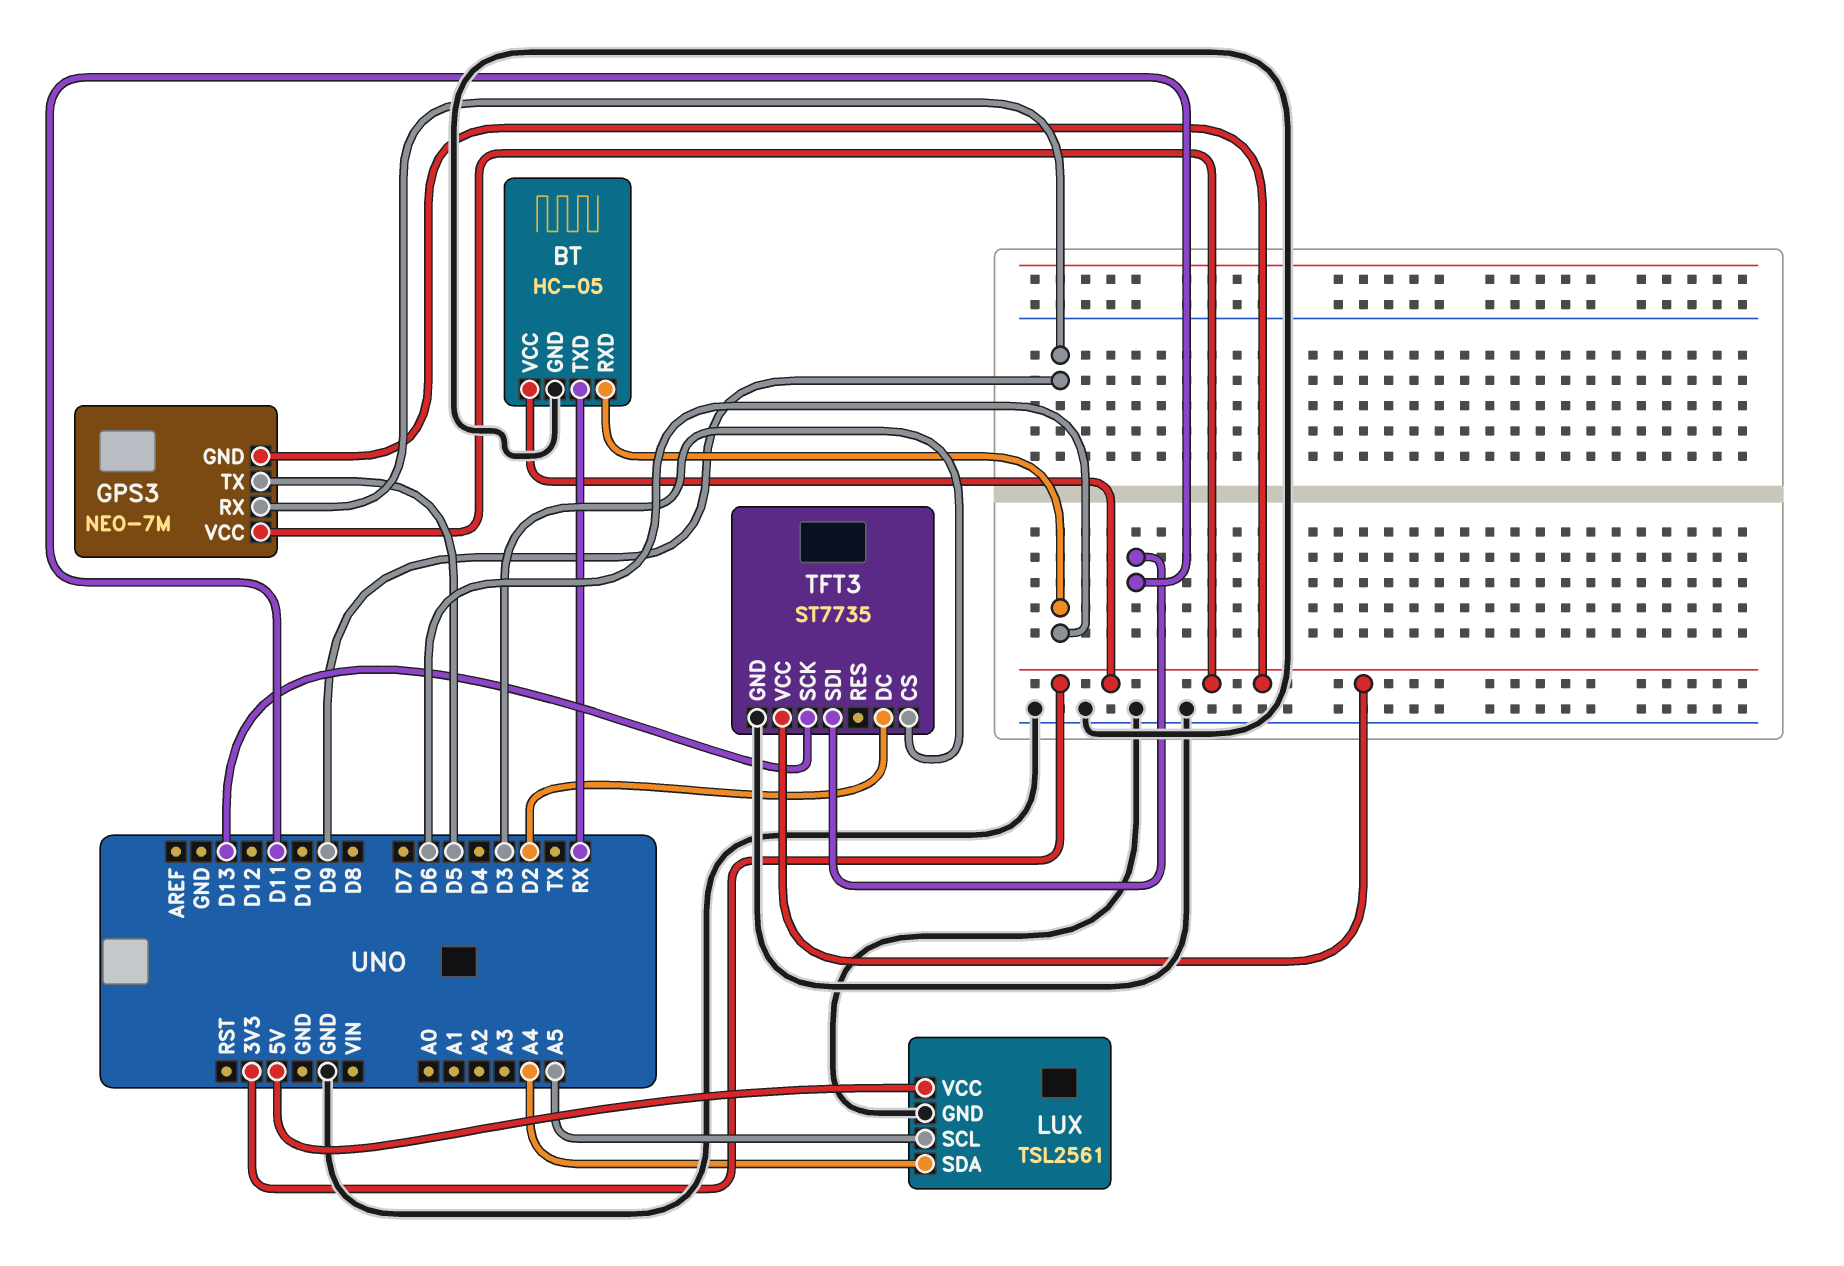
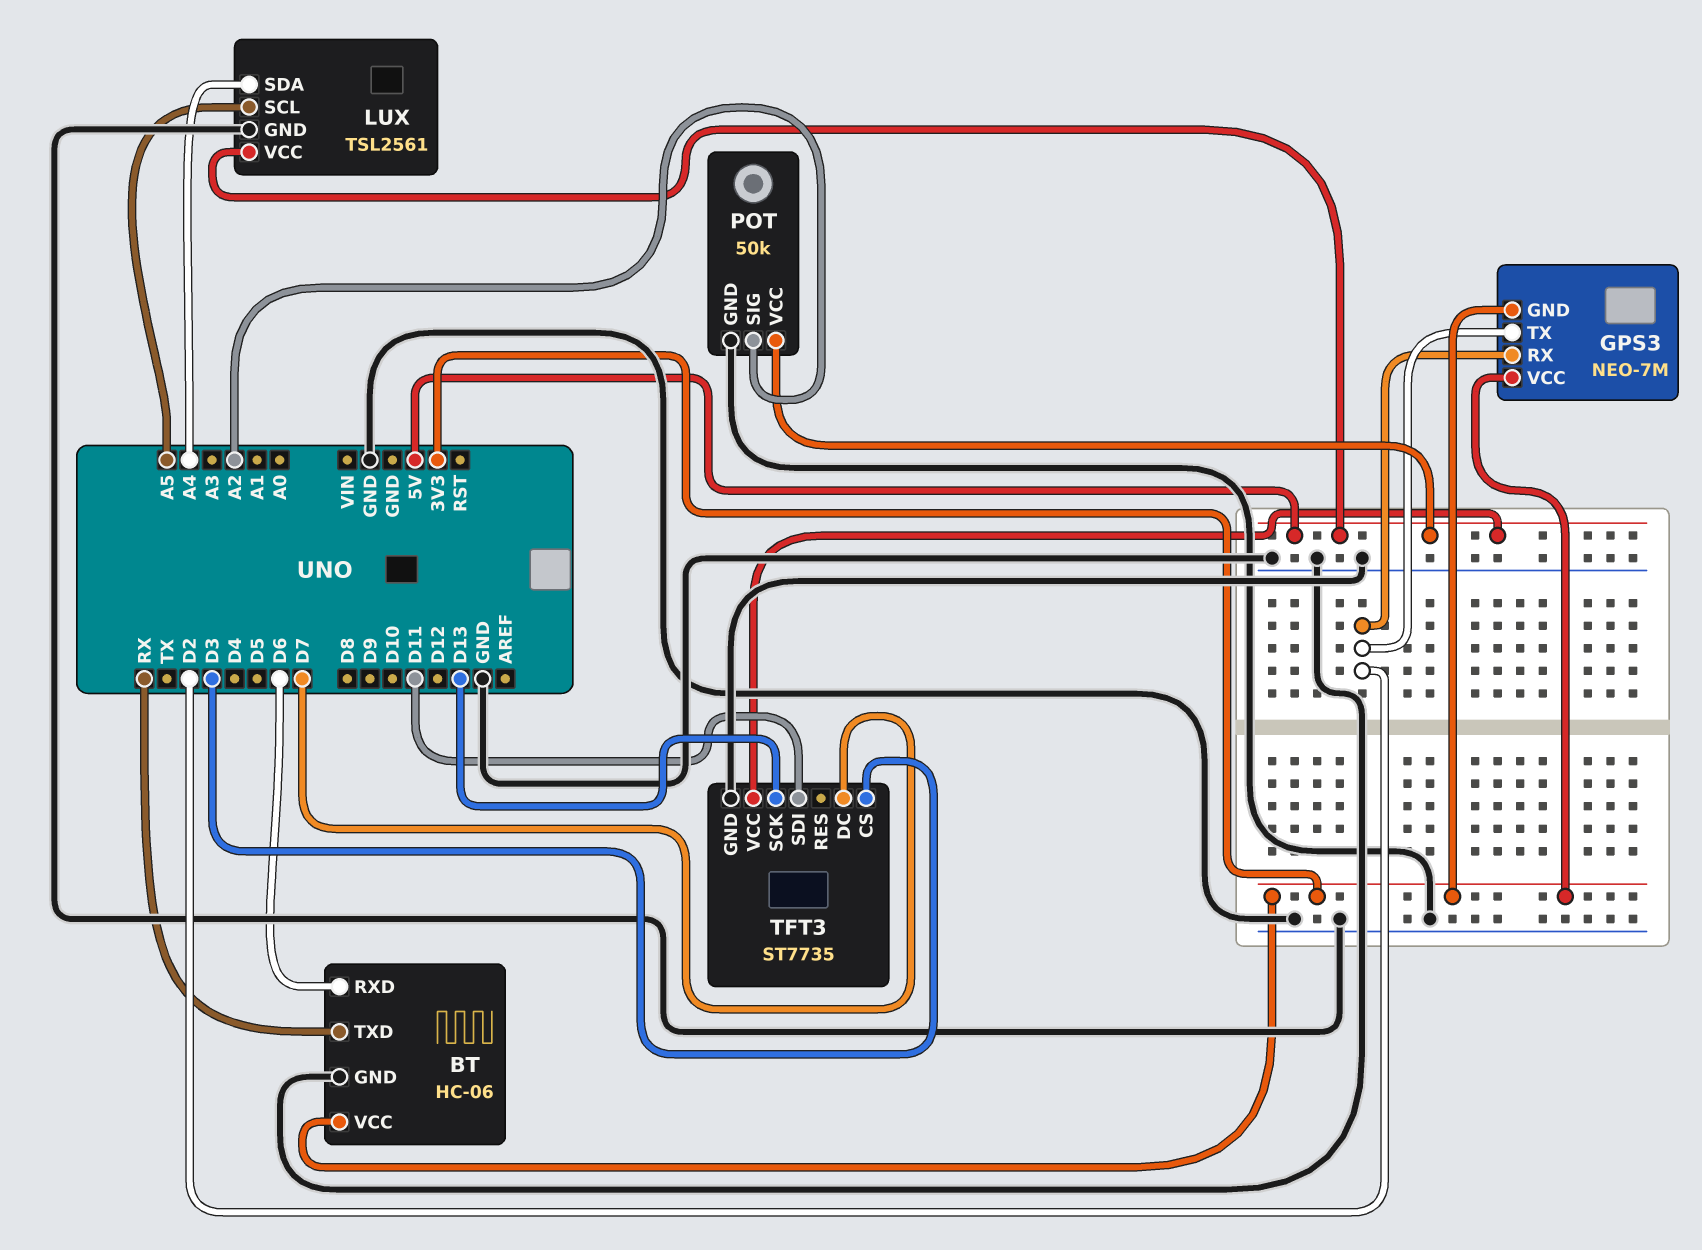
BT: HC-05 -> HC-06
GPS3 pin RX: D9 -> D2
GPS3 pin TX: D5 -> D2
POT: none -> 50k
POT pin GND: none -> GND
POT pin SIG: none -> A2
POT pin VCC: none -> 5V
TFT3 pin DC: D2 -> D7
TFT3 pin VCC: 3V3 -> 5V

